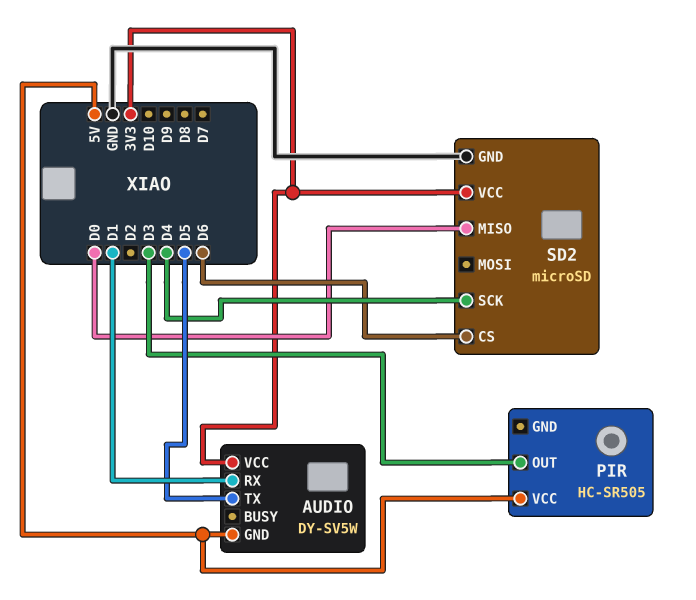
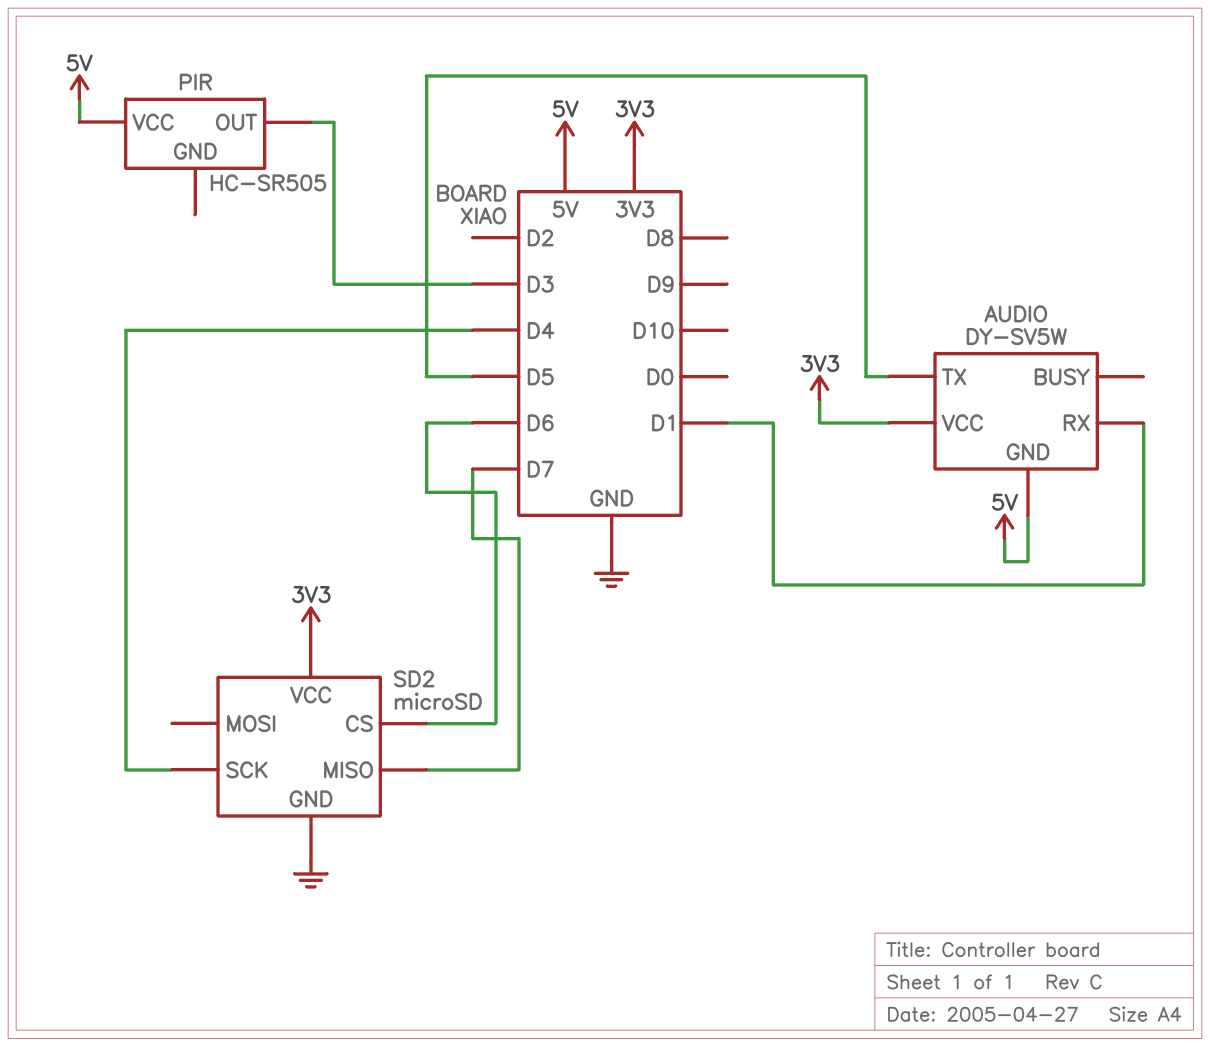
SD2 pin MISO: D0 -> D7

